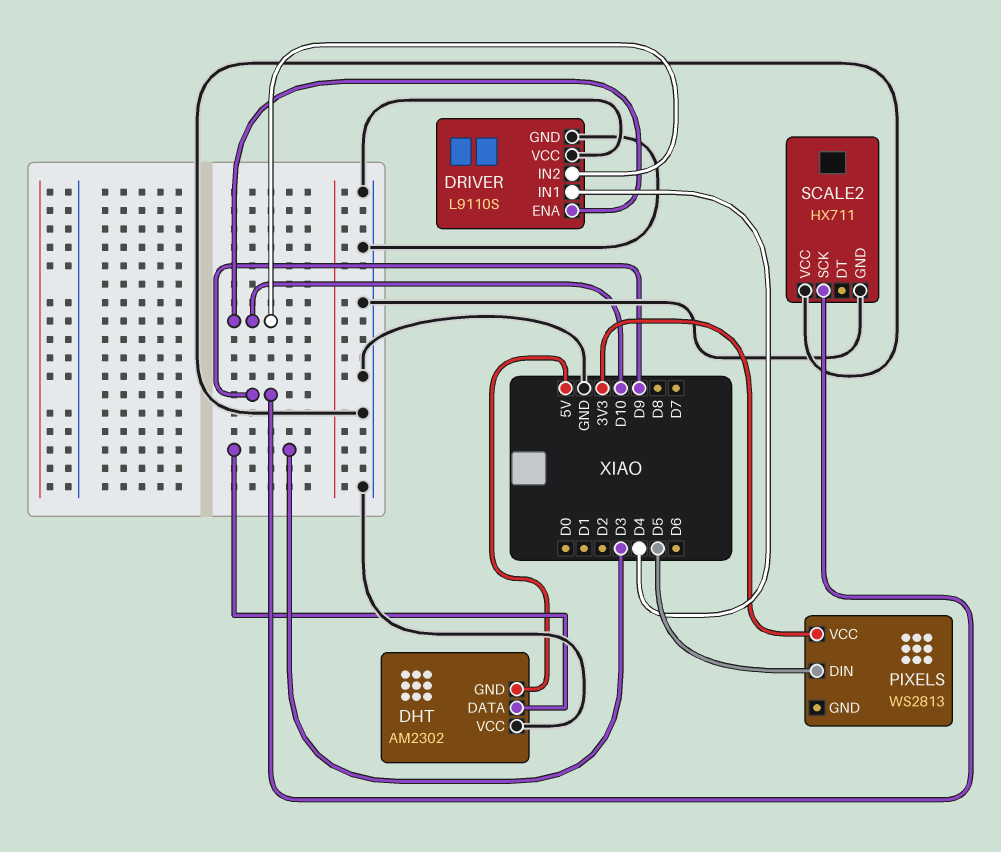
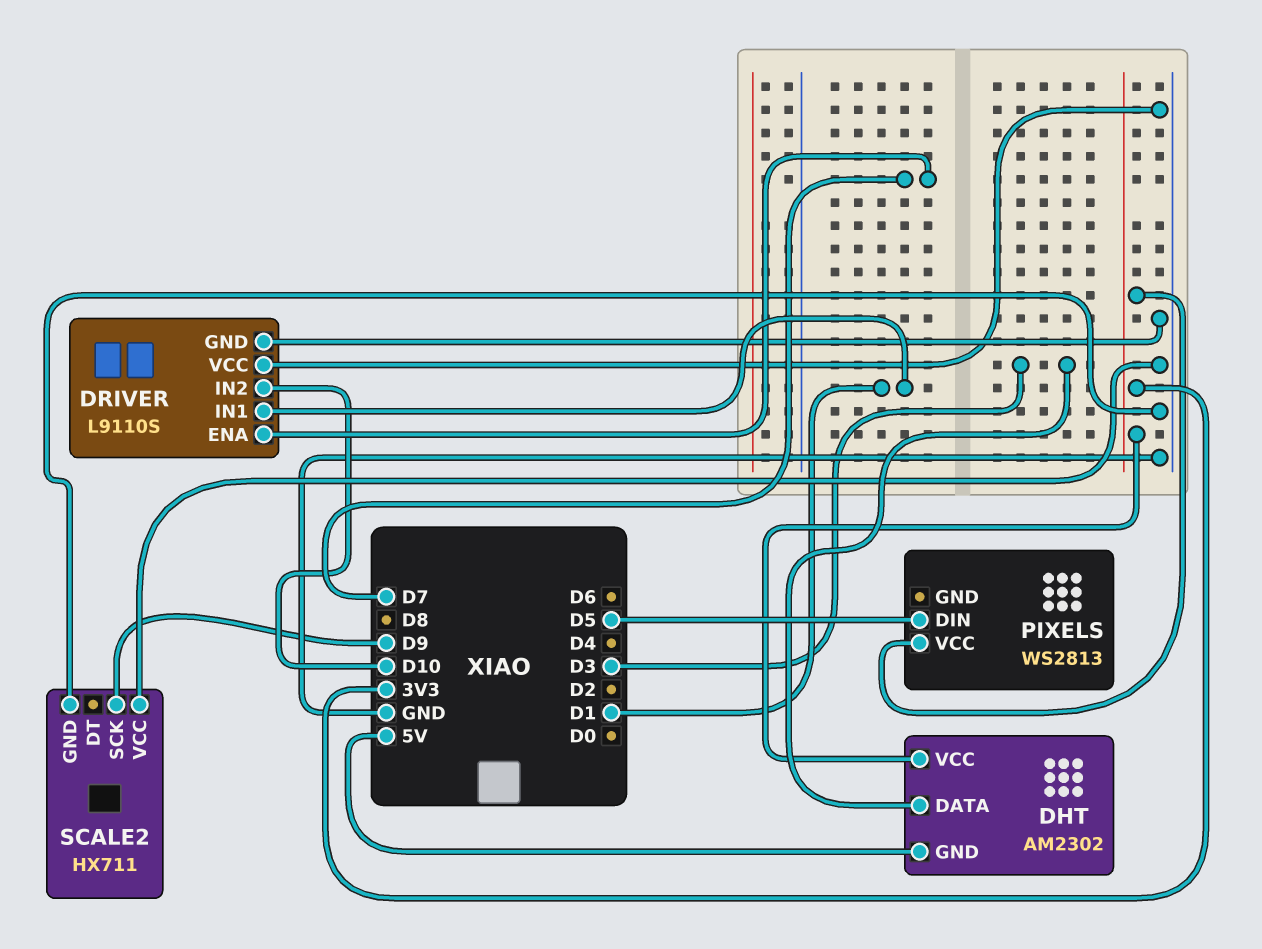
DHT pin VCC: GND -> 3V3
DRIVER pin ENA: D10 -> D7
DRIVER pin IN1: D4 -> D1

